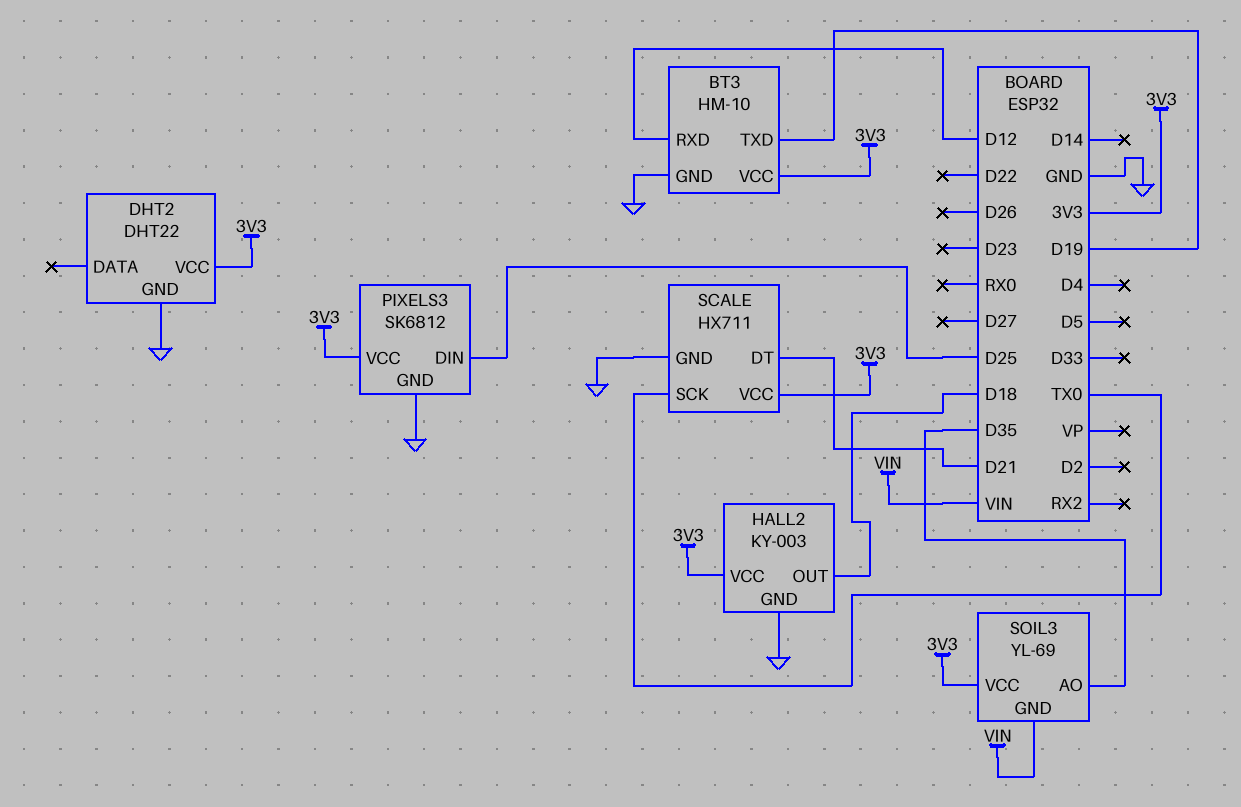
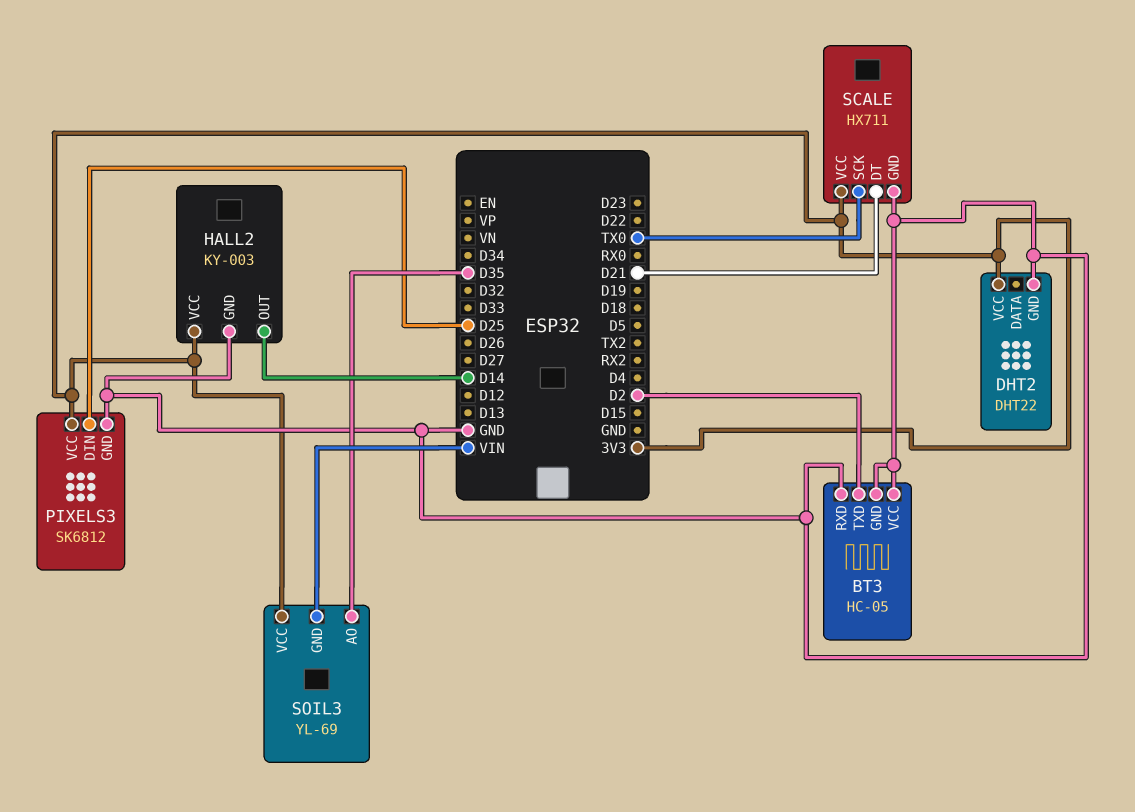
BT3: HM-10 -> HC-05
BT3 pin RXD: D12 -> GND
BT3 pin TXD: D19 -> D2
BT3 pin VCC: 3V3 -> GND
HALL2 pin OUT: D18 -> D14

